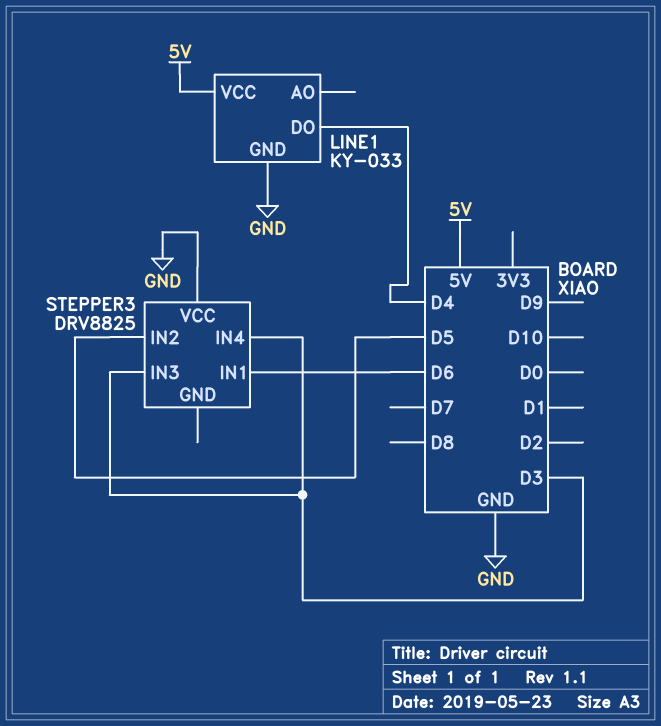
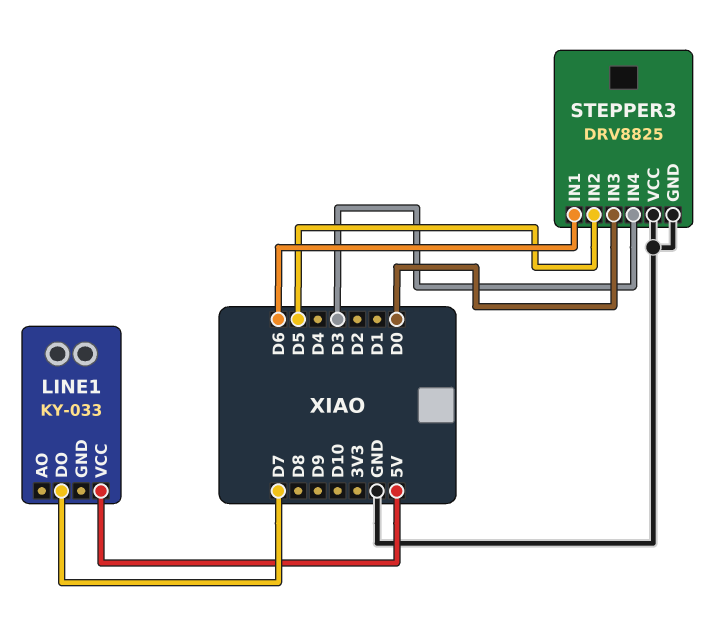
LINE1 pin DO: D4 -> D7
LINE1 pin GND: GND -> none
STEPPER3 pin GND: none -> GND
STEPPER3 pin IN3: D3 -> D0

